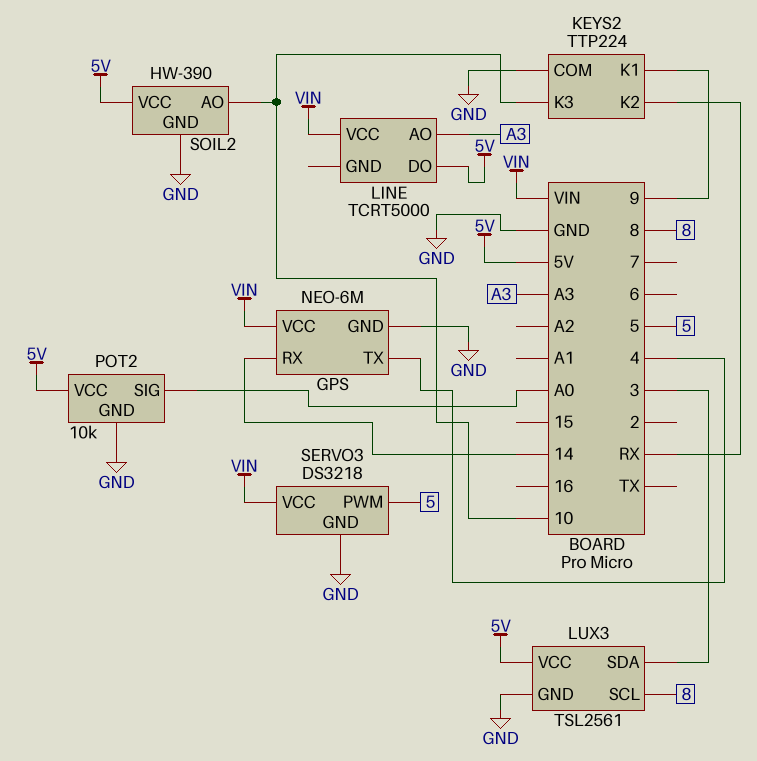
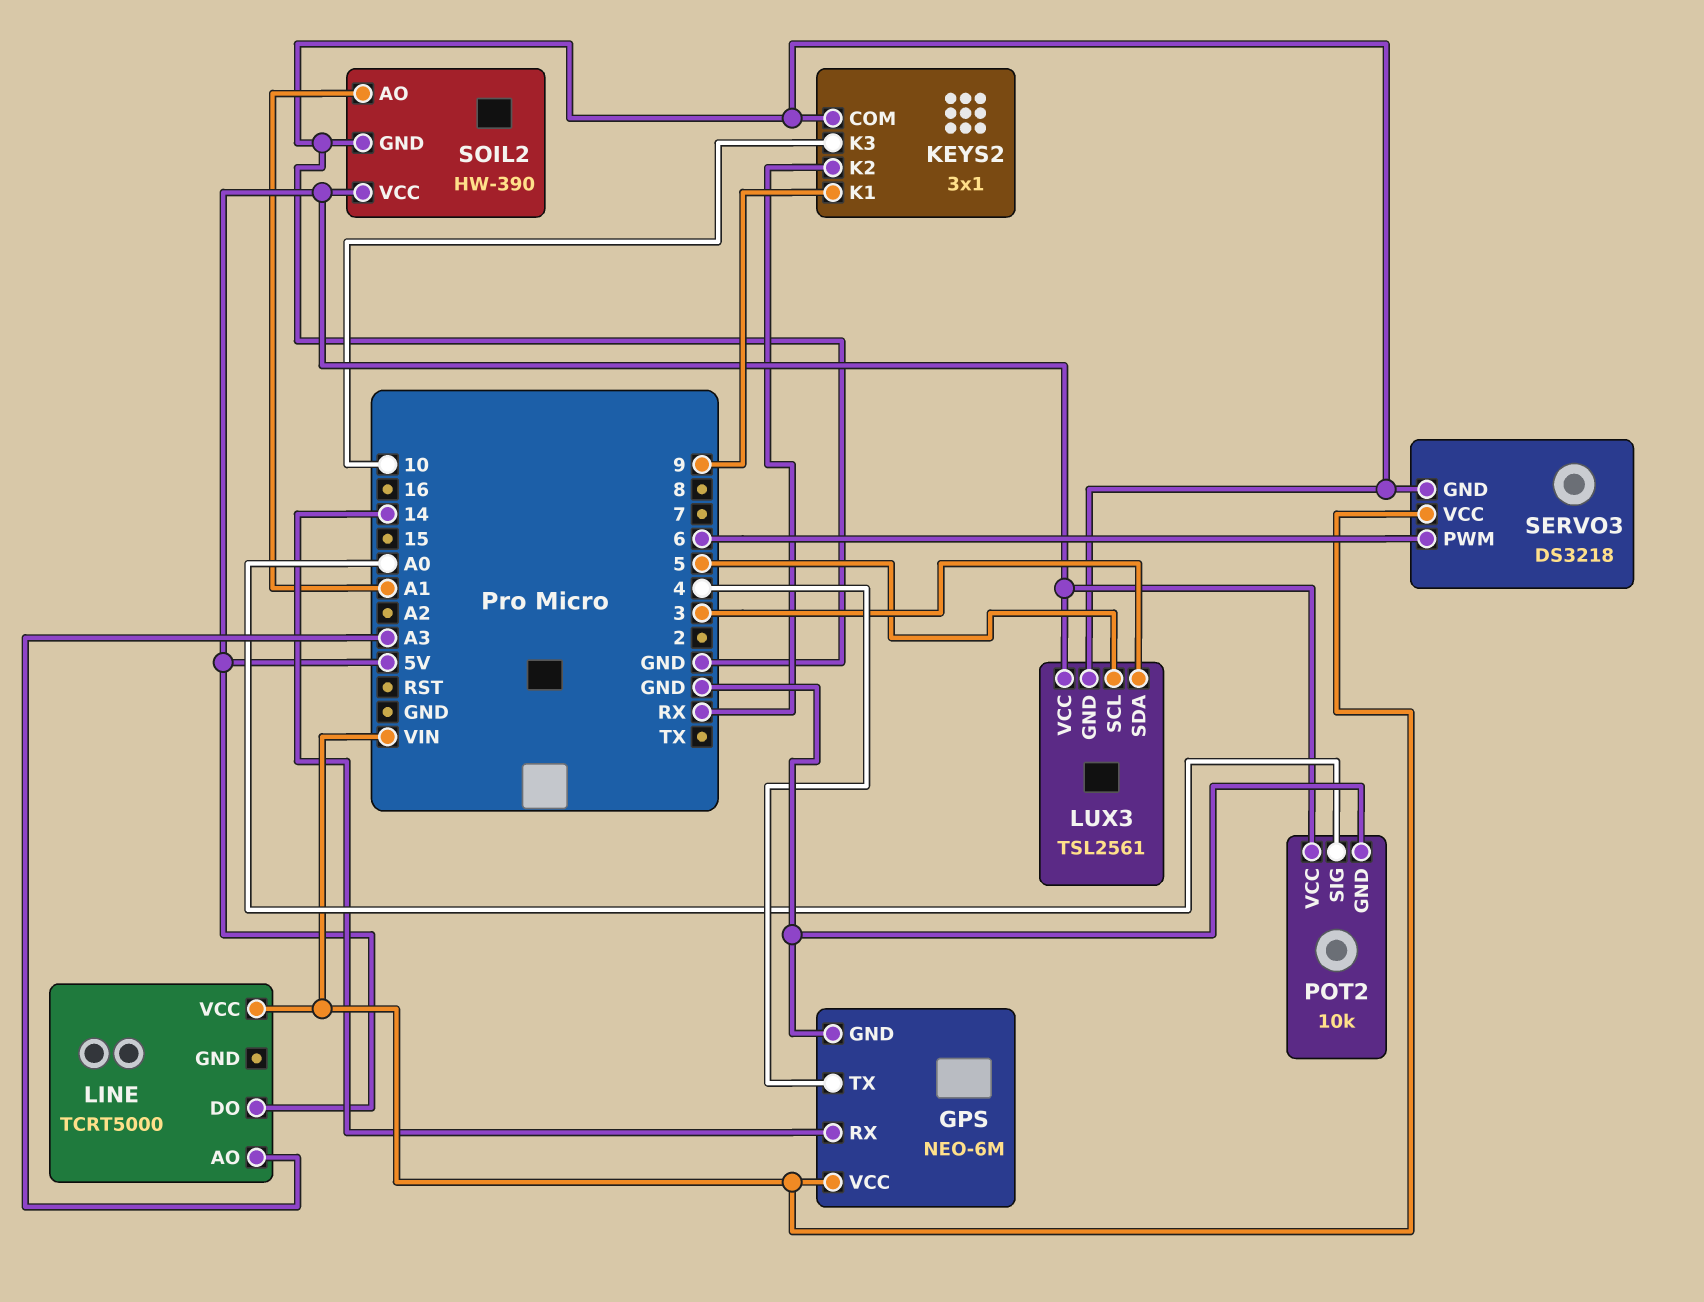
KEYS2: TTP224 -> 3x1
LUX3 pin SCL: 8 -> 5
SERVO3 pin PWM: 5 -> 6
SOIL2 pin AO: 10 -> A1

